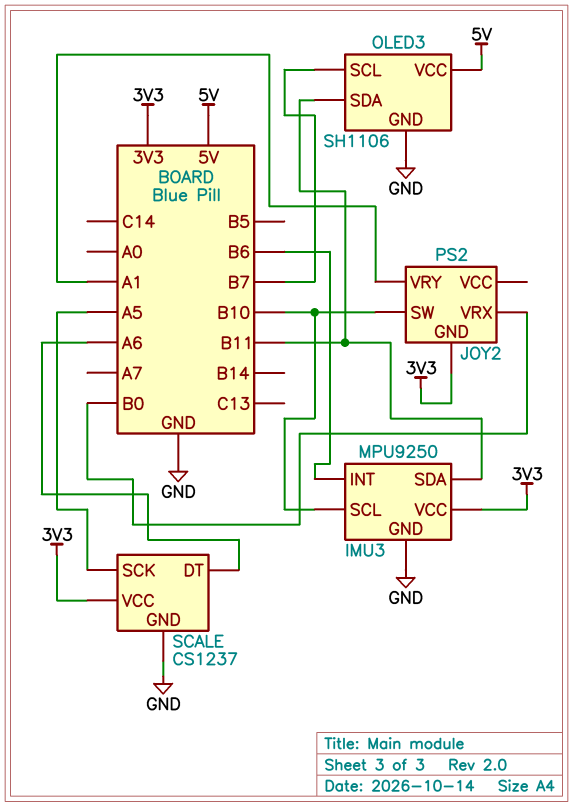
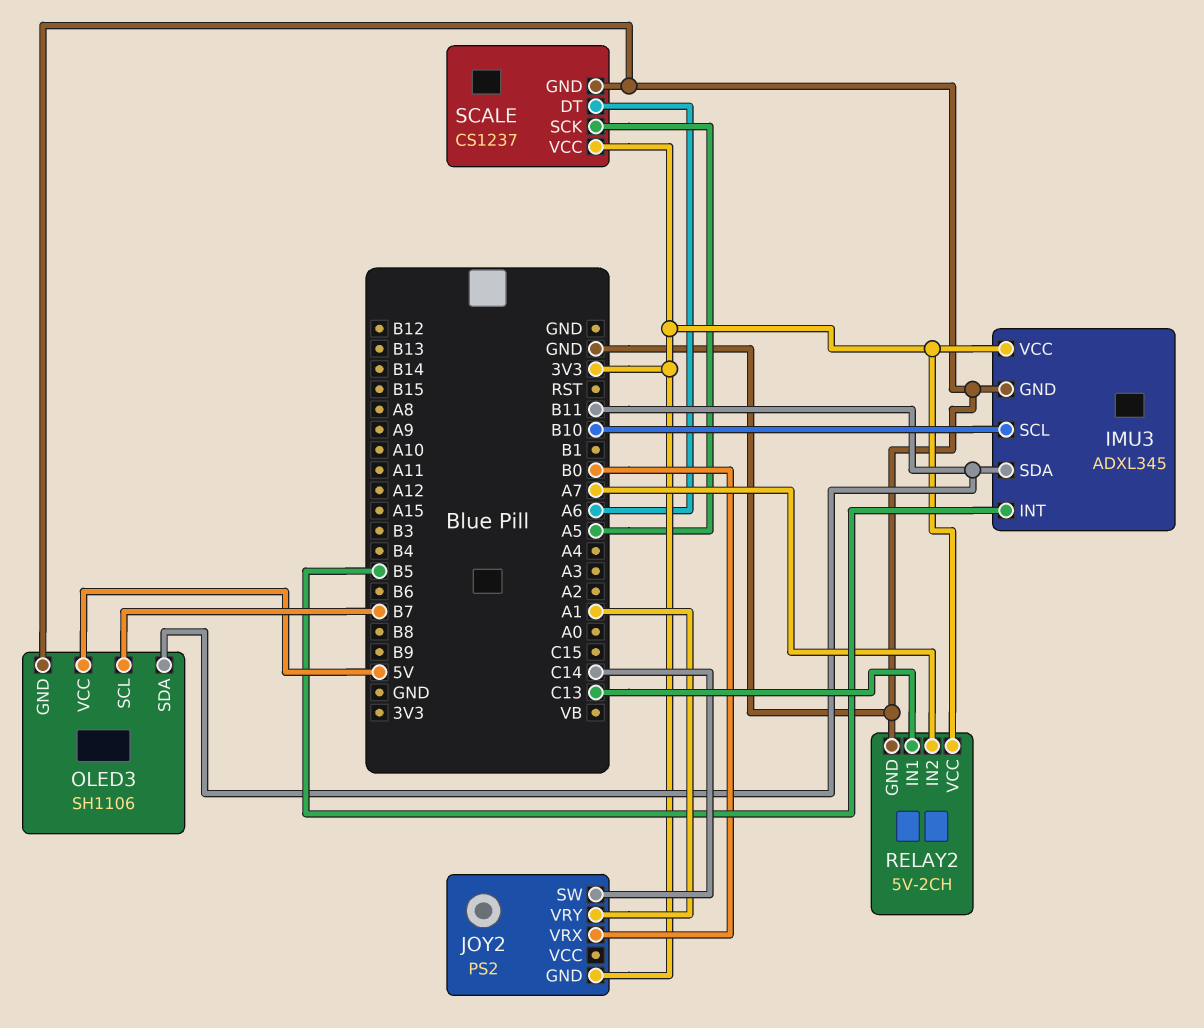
IMU3: MPU9250 -> ADXL345
IMU3 pin INT: B6 -> B5
JOY2 pin SW: B10 -> C14
RELAY2: none -> 5V-2CH
RELAY2 pin GND: none -> GND
RELAY2 pin IN1: none -> C13
RELAY2 pin IN2: none -> A7
RELAY2 pin VCC: none -> 3V3

